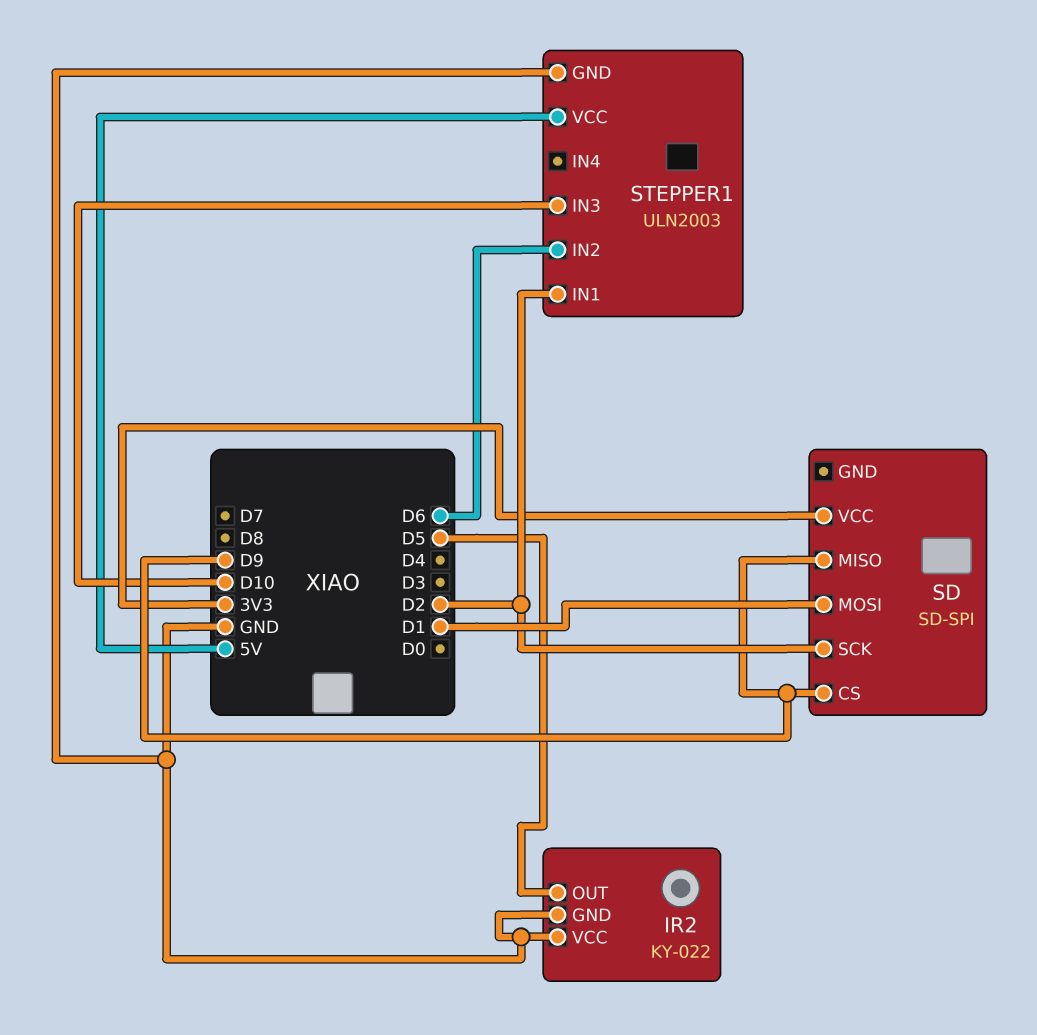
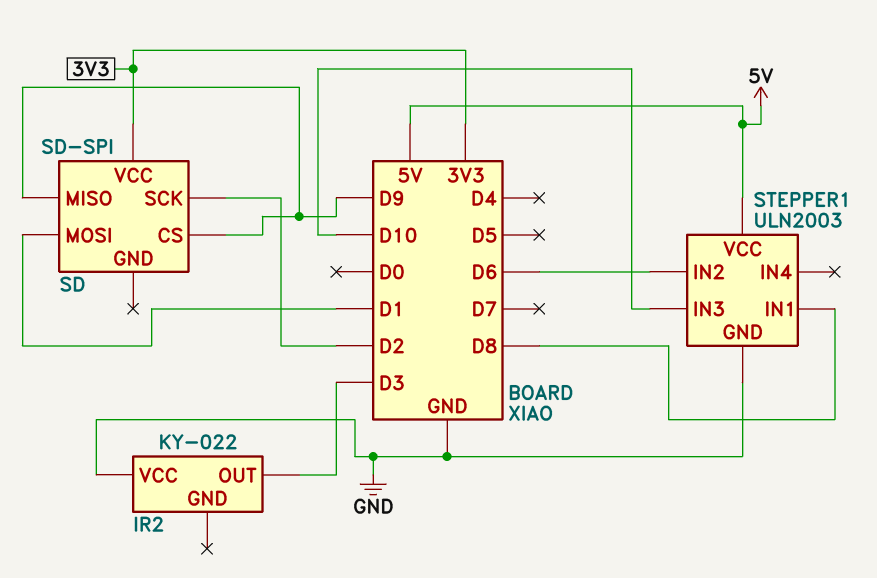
IR2 pin GND: GND -> none
IR2 pin OUT: D5 -> D3
STEPPER1 pin IN1: D2 -> D8

